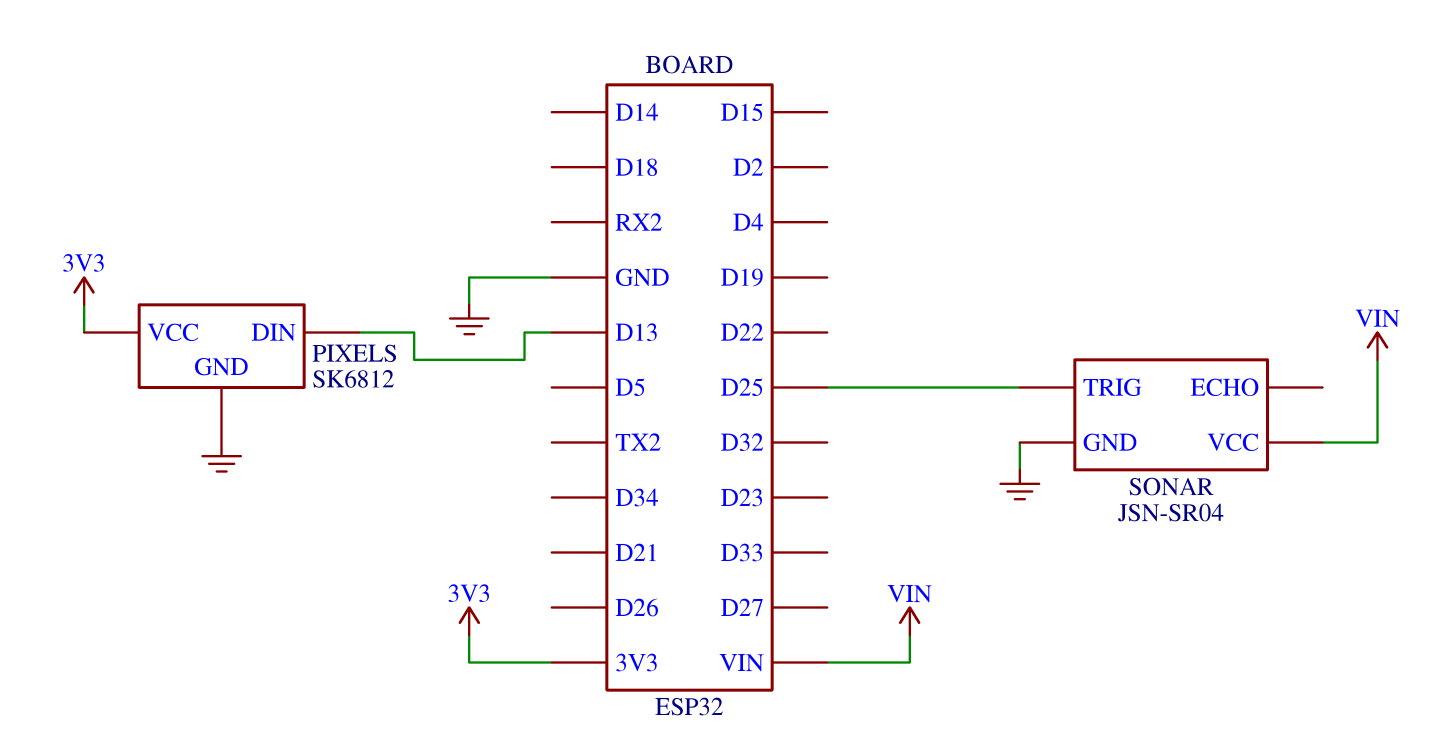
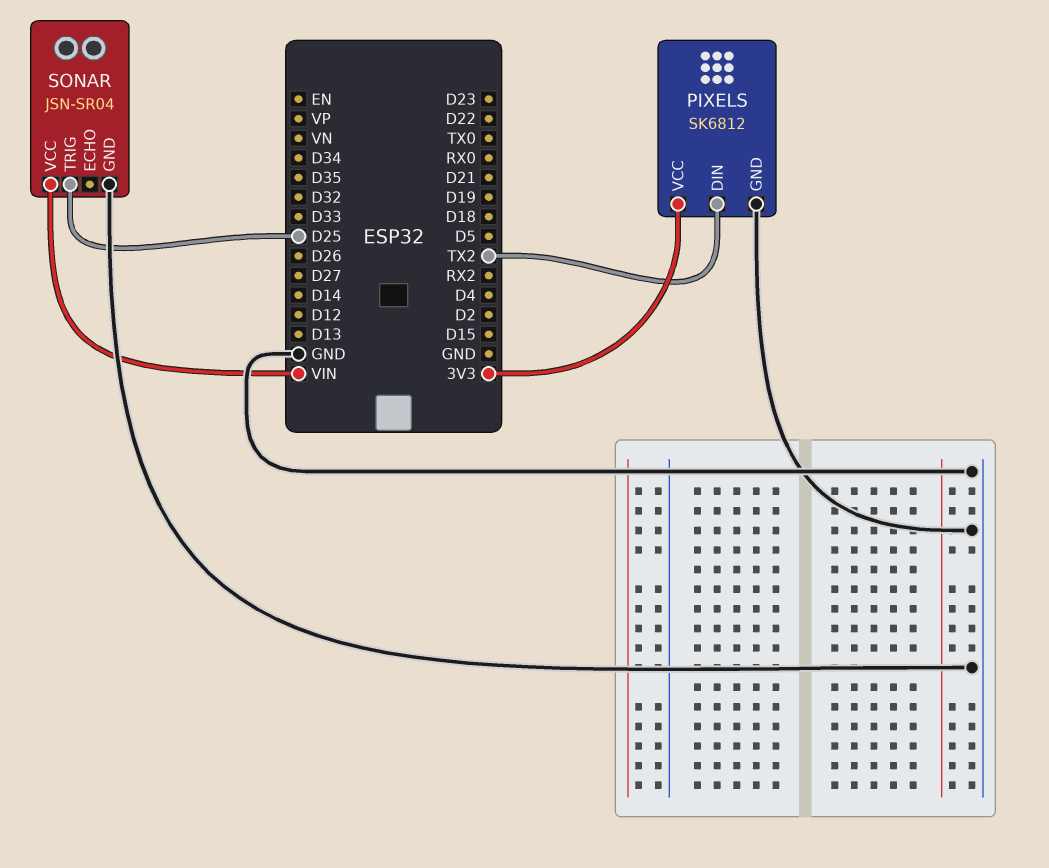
PIXELS pin DIN: D13 -> TX2

